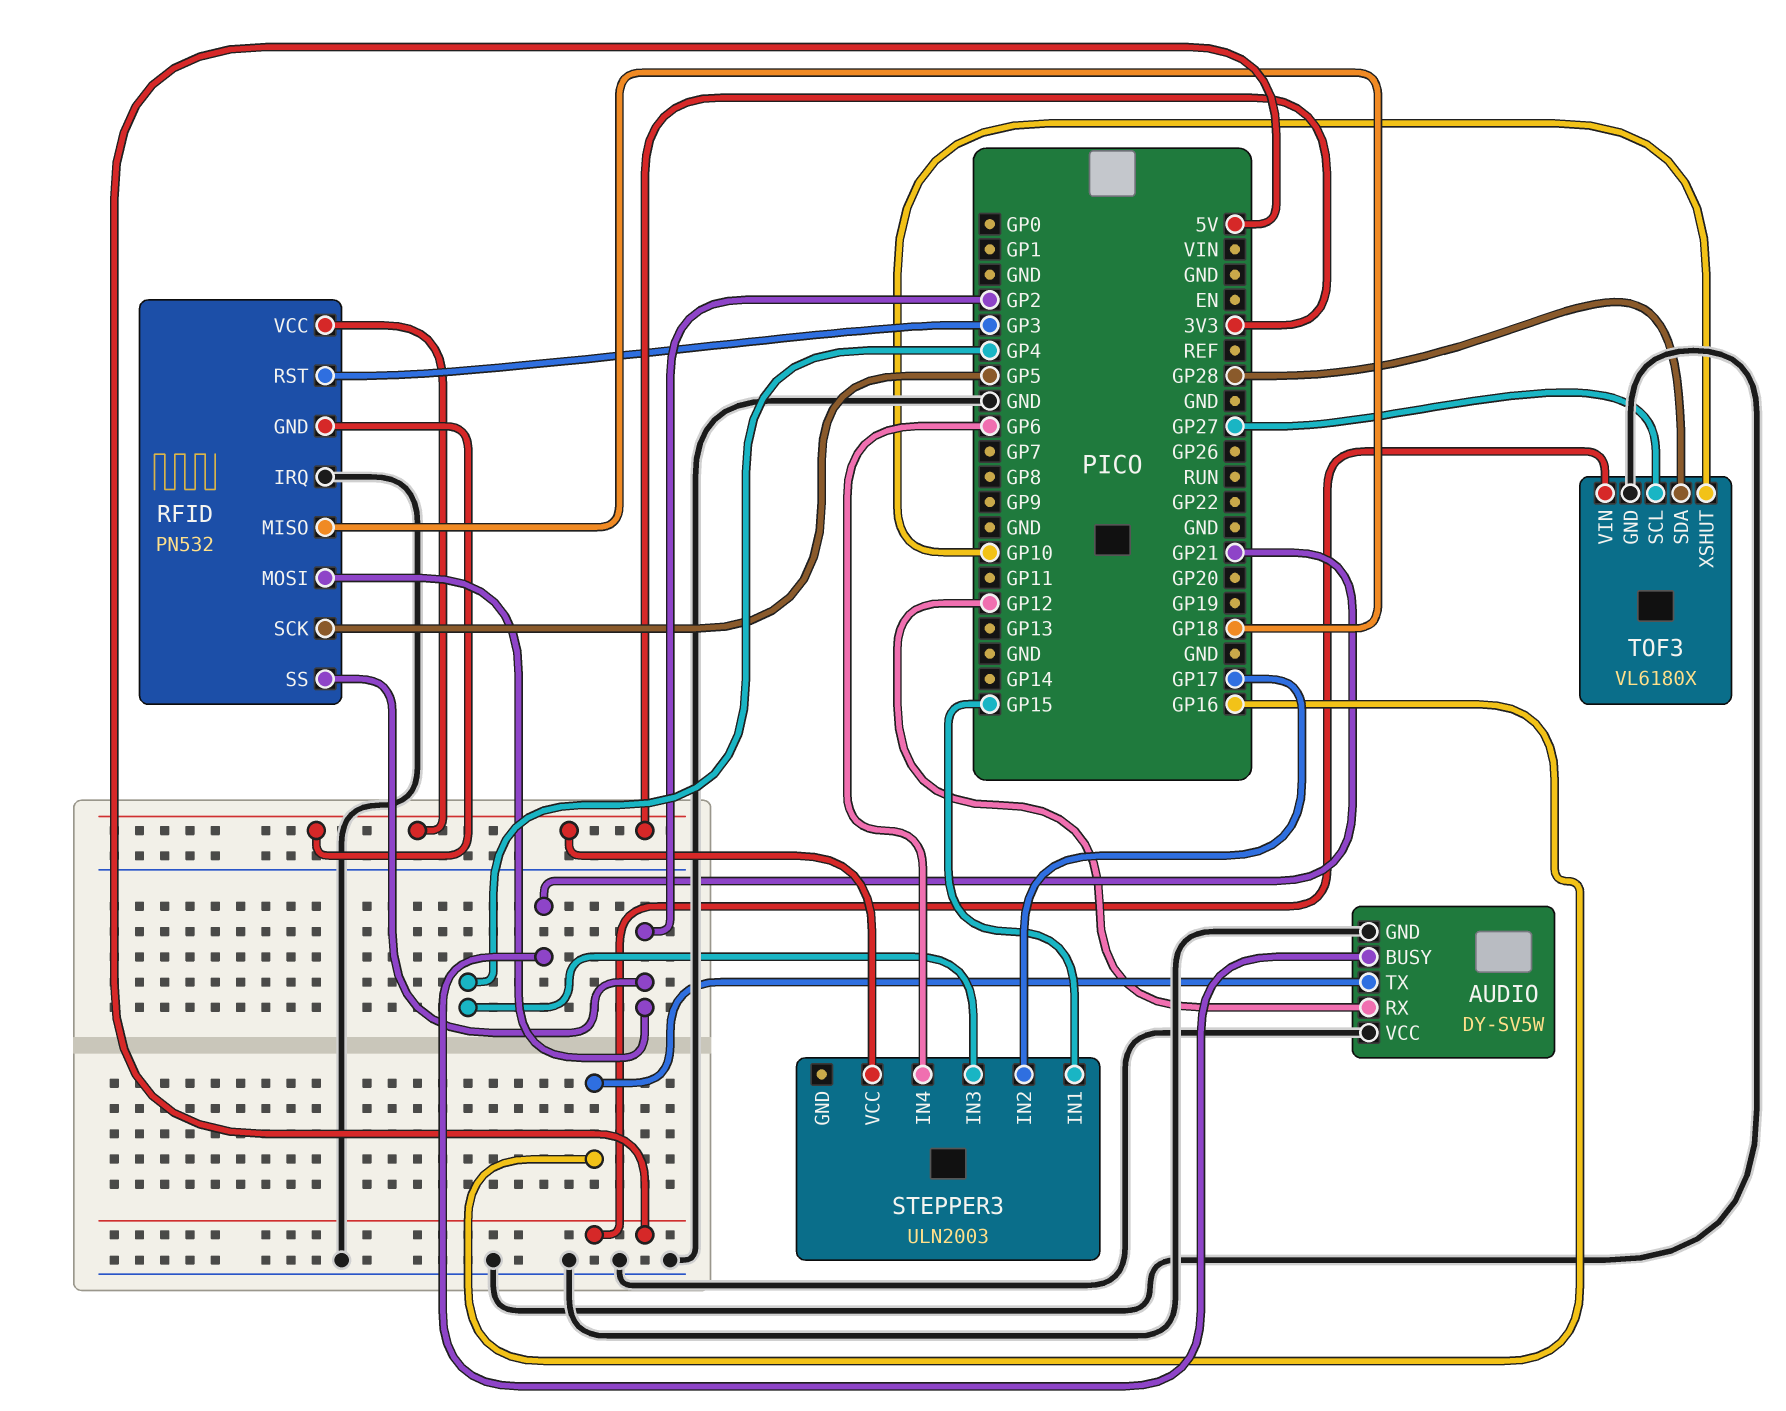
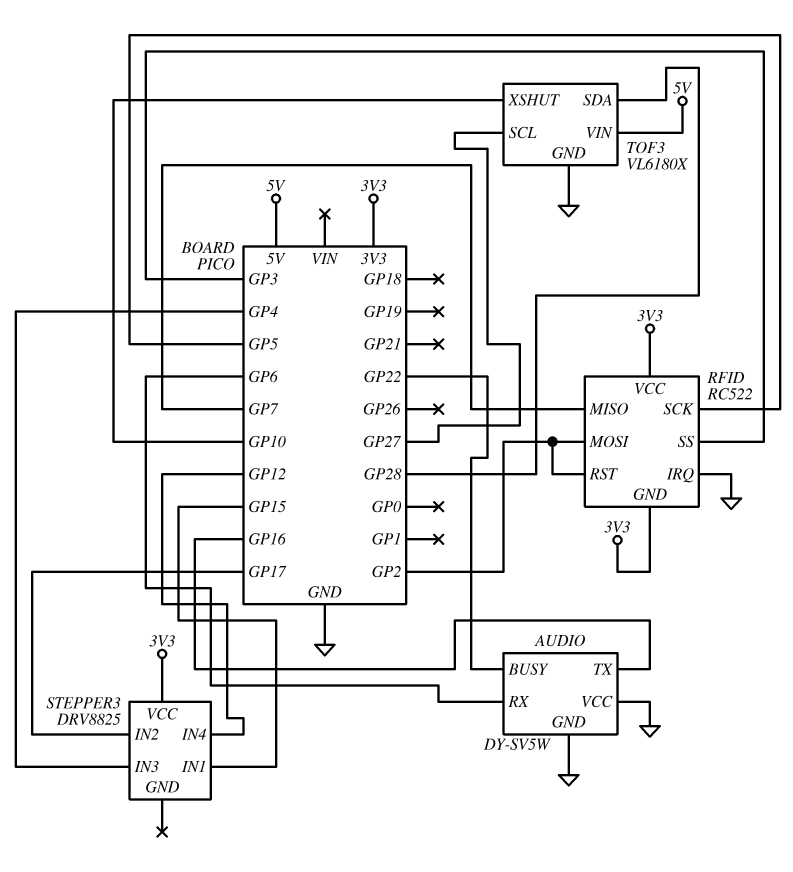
AUDIO pin BUSY: GP21 -> GP22
AUDIO pin RX: GP12 -> GP6
RFID: PN532 -> RC522
RFID pin MISO: GP18 -> GP7
RFID pin RST: GP3 -> GP2
RFID pin SS: GP2 -> GP3
STEPPER3: ULN2003 -> DRV8825
STEPPER3 pin IN4: GP6 -> GP12

